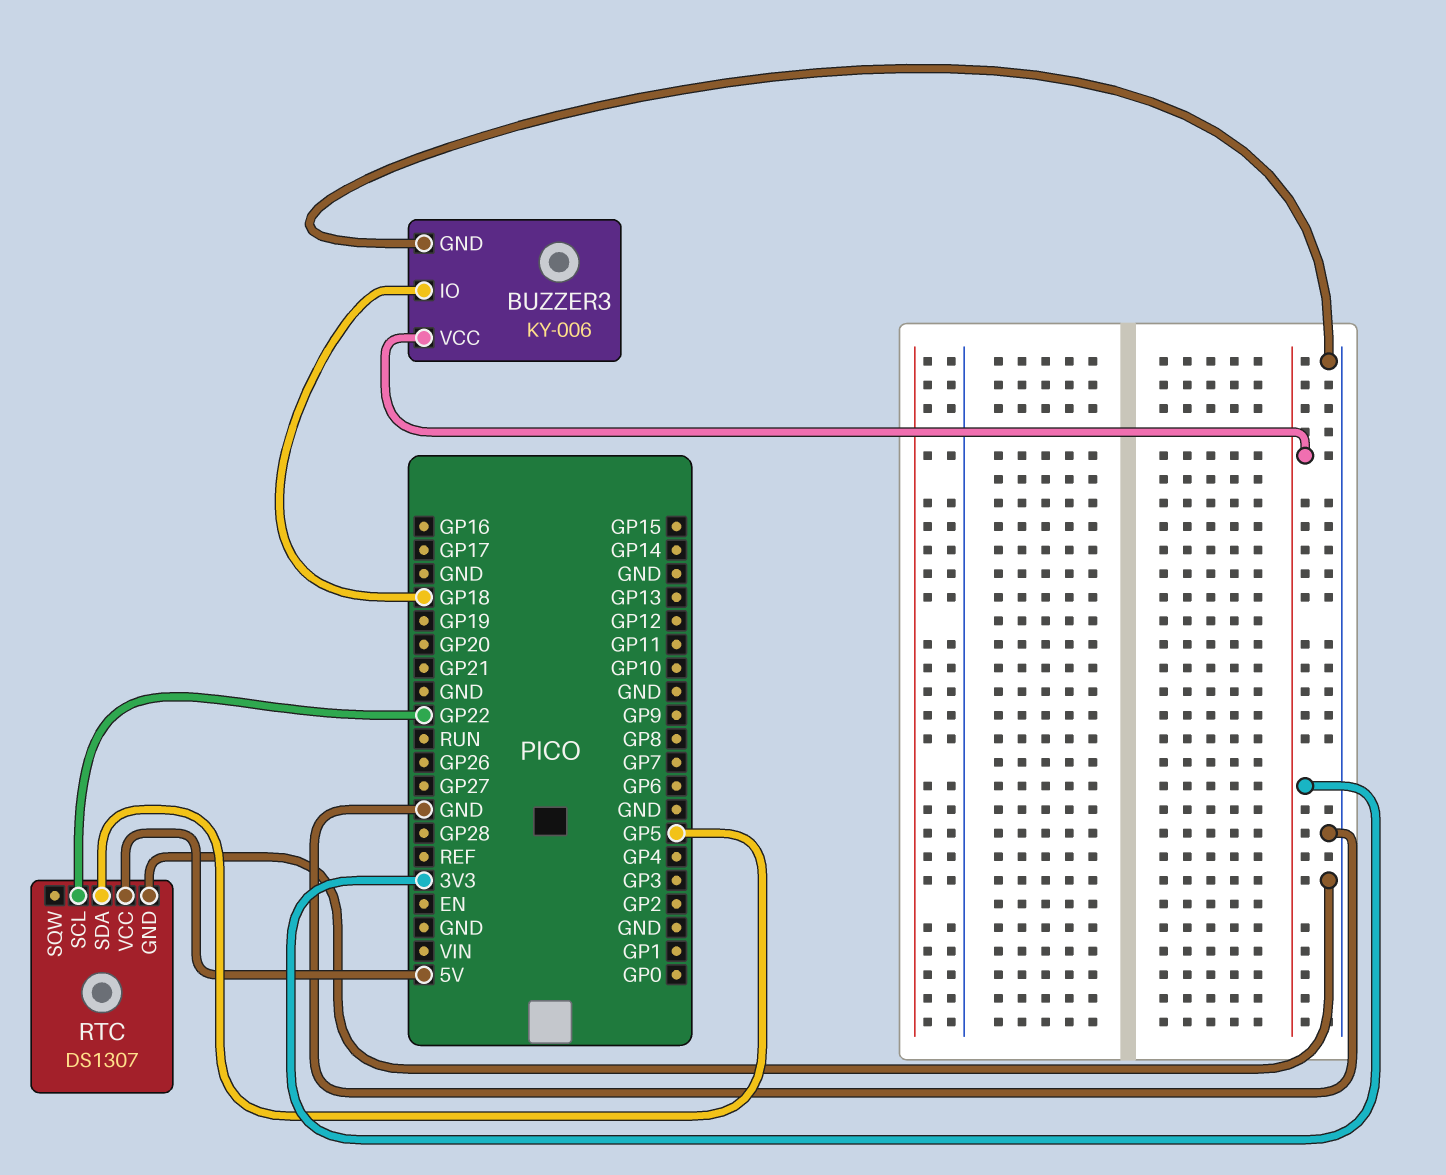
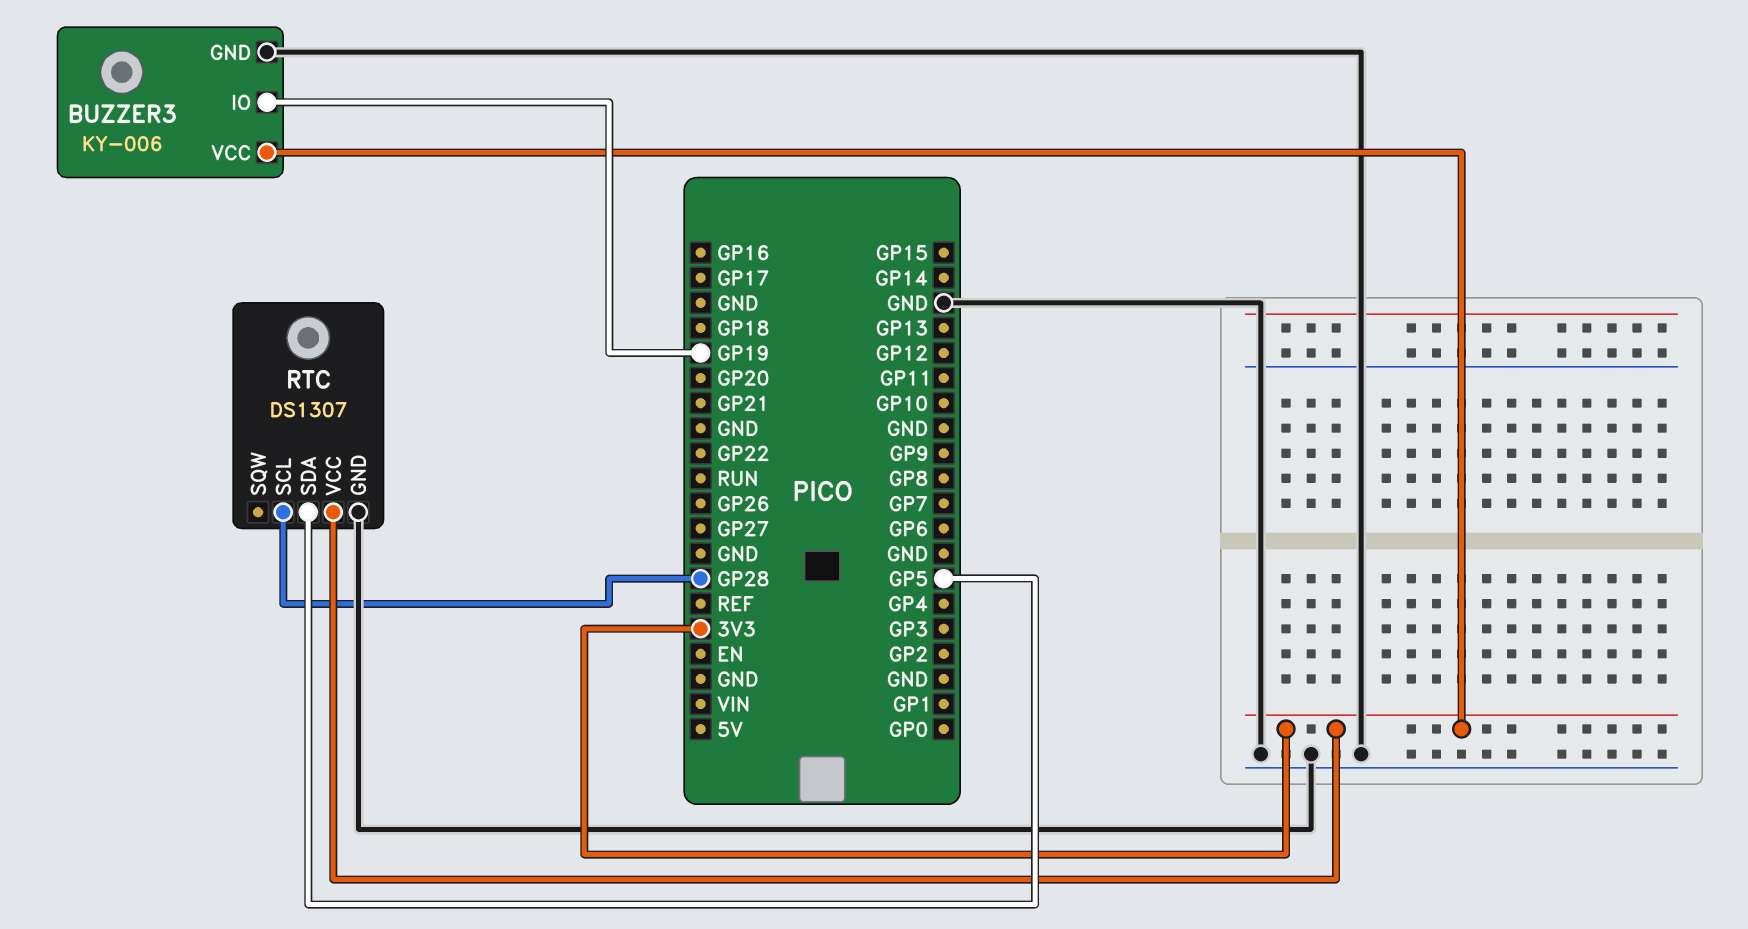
BUZZER3 pin IO: GP18 -> GP19
RTC pin SCL: GP22 -> GP28
RTC pin VCC: 5V -> 3V3

